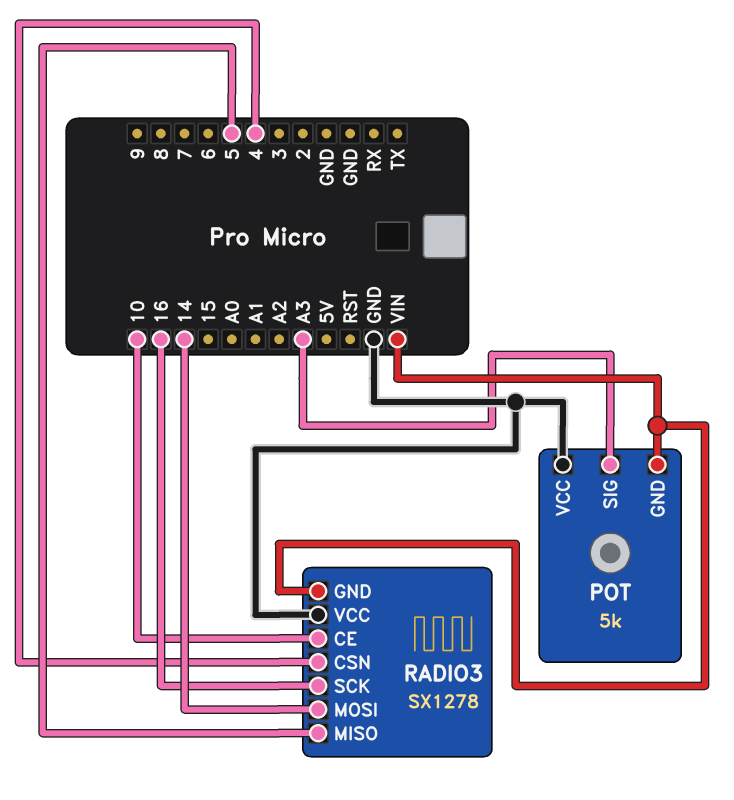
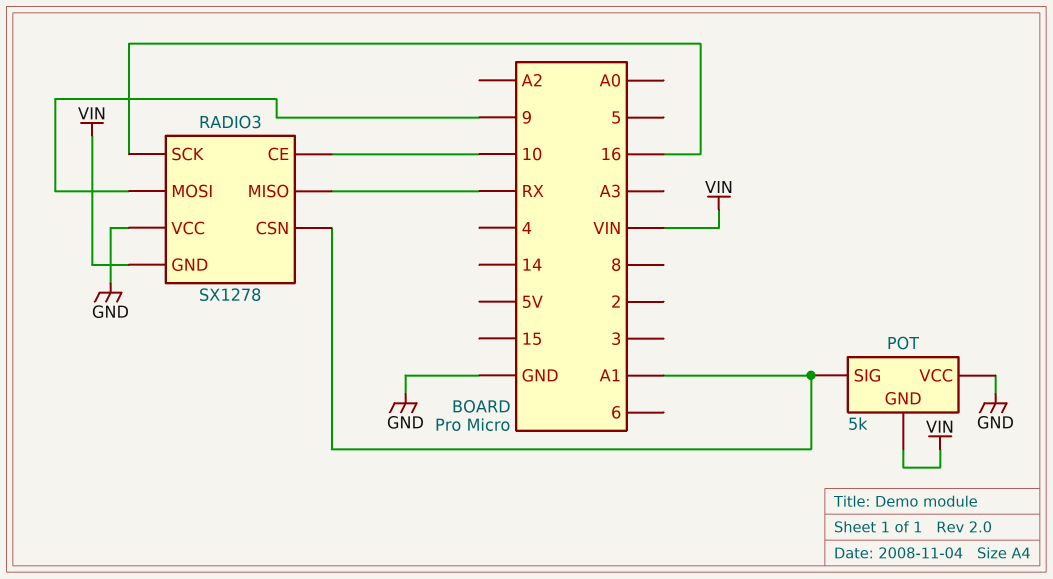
POT pin SIG: A3 -> A1
RADIO3 pin CSN: 4 -> A1
RADIO3 pin MISO: 5 -> RX
RADIO3 pin MOSI: 14 -> 9

